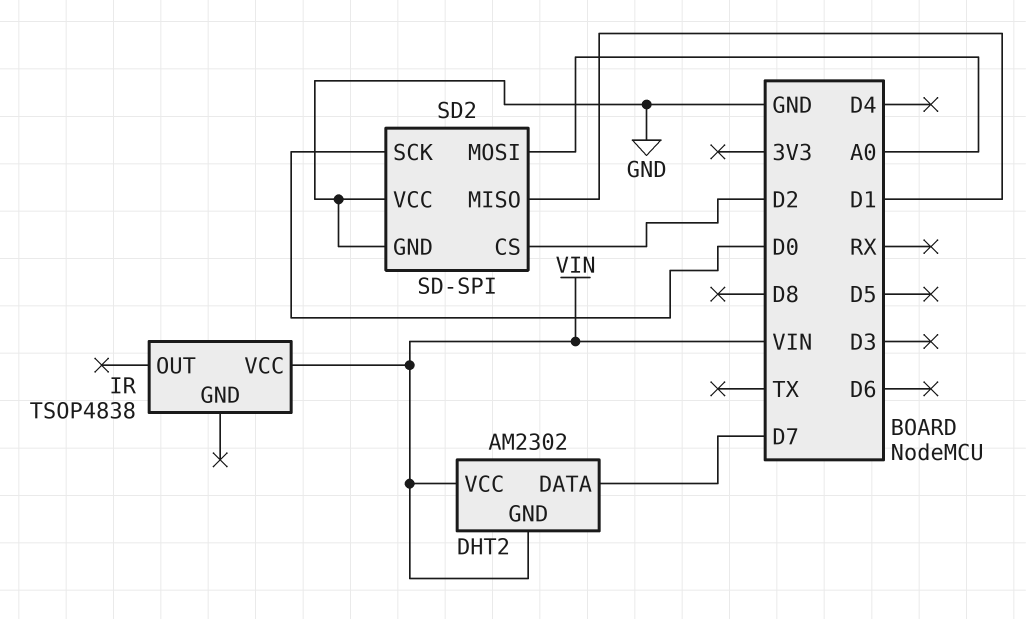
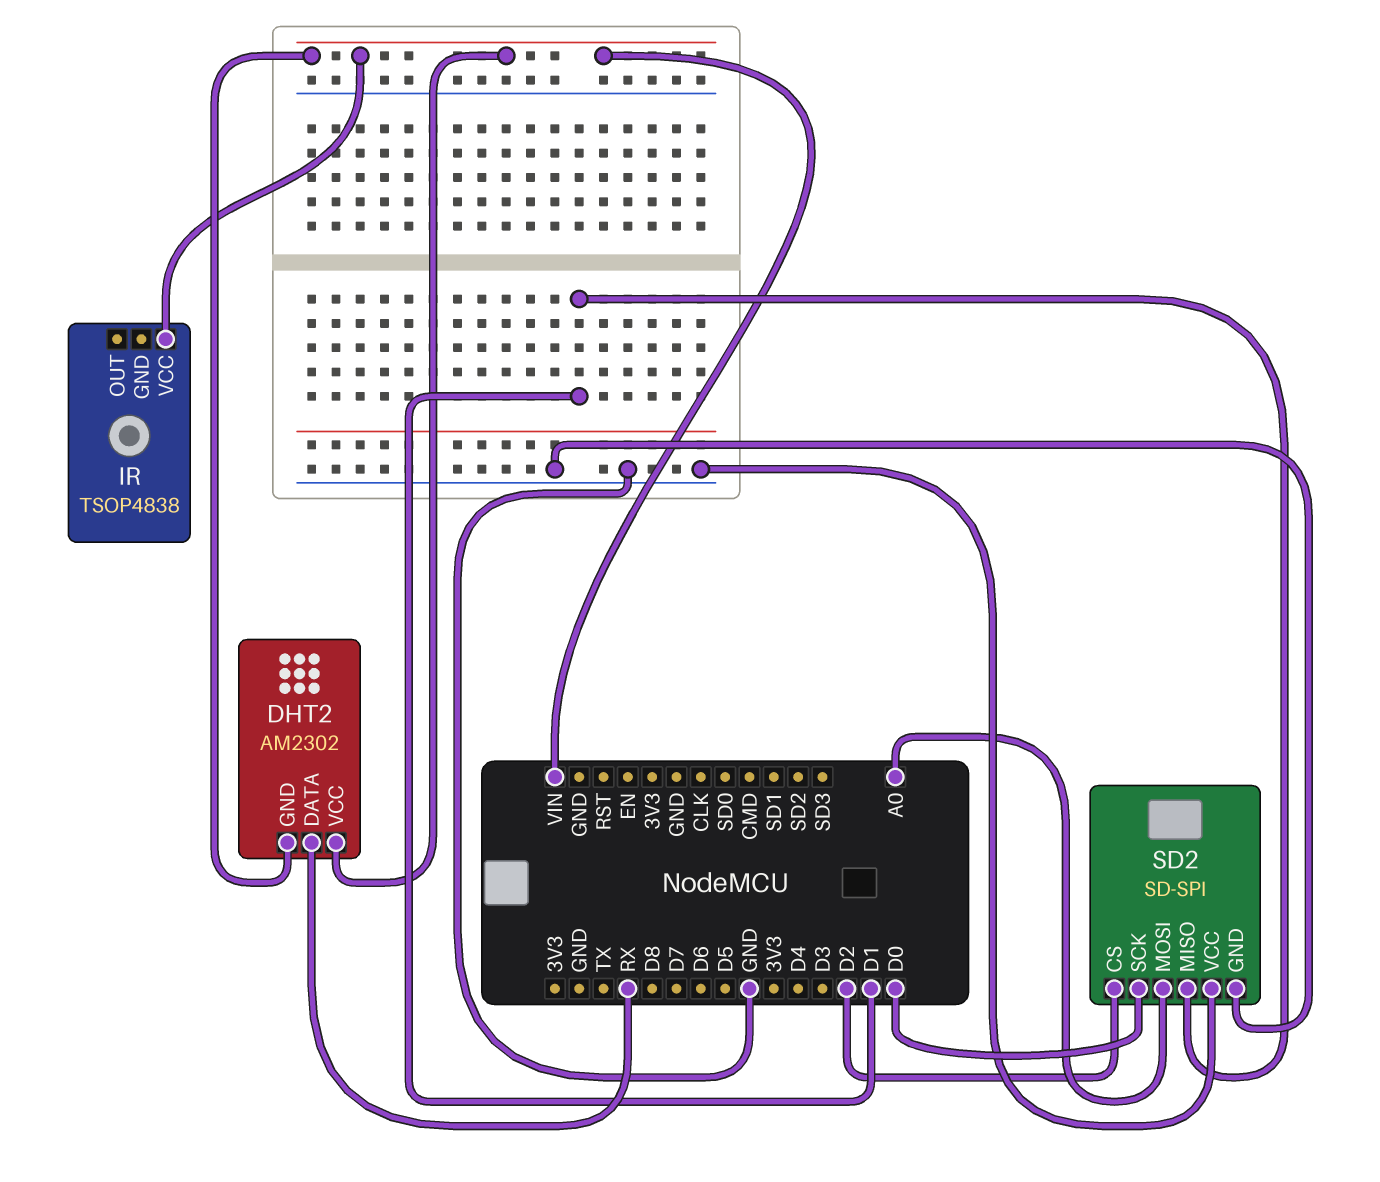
DHT2 pin DATA: D7 -> RX

